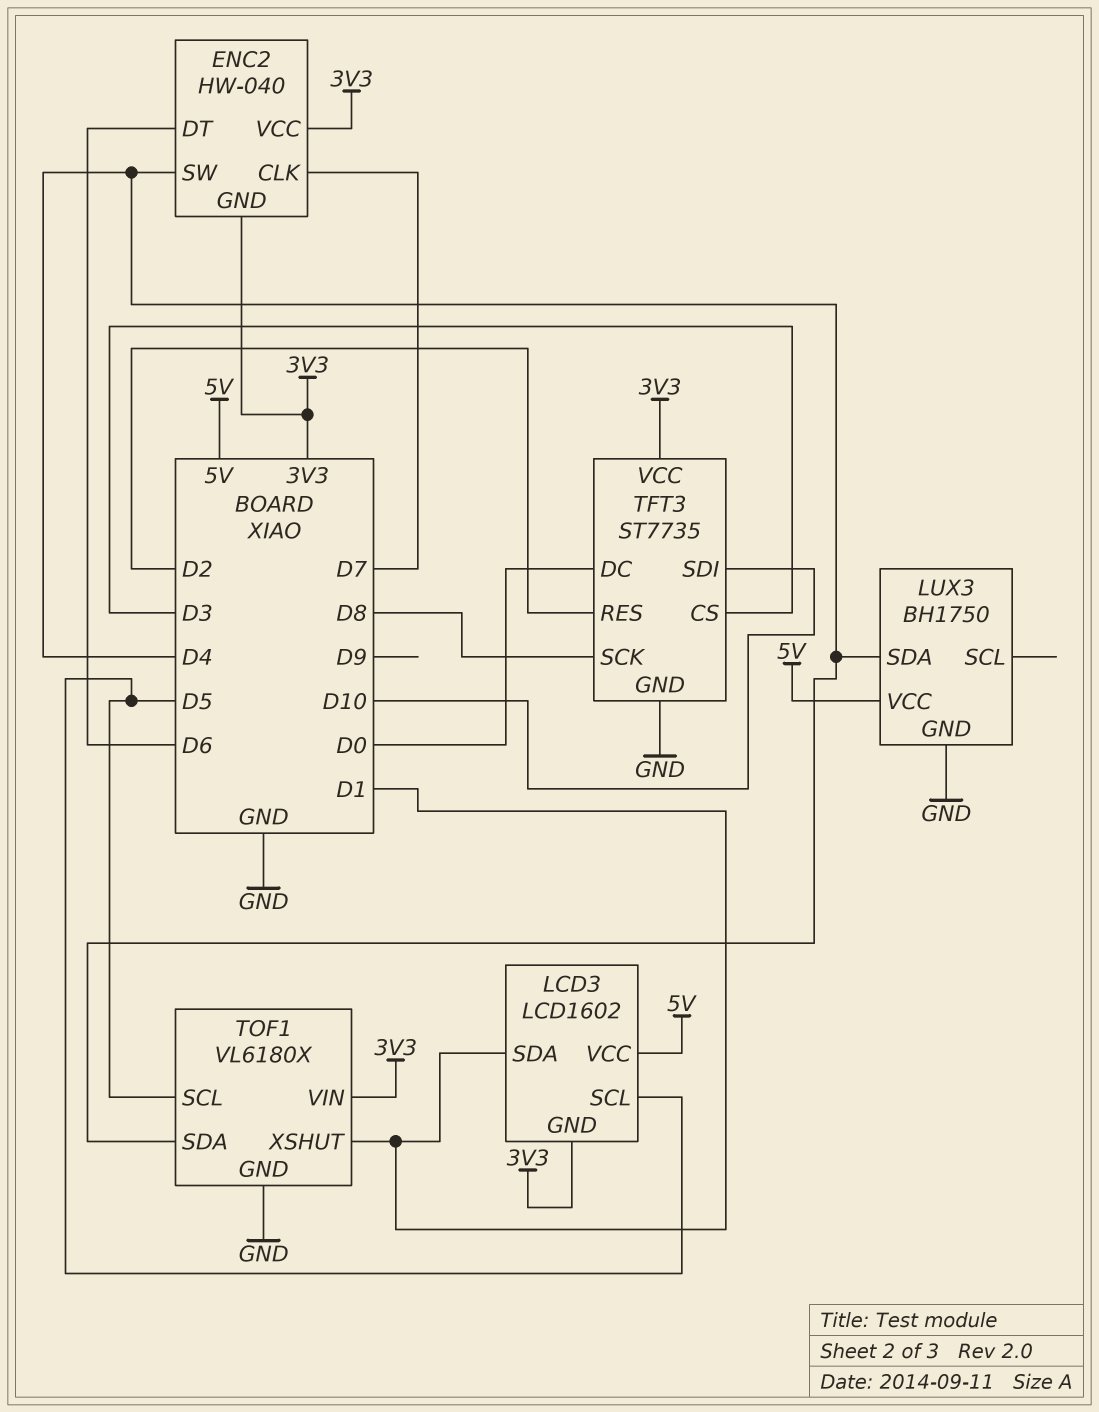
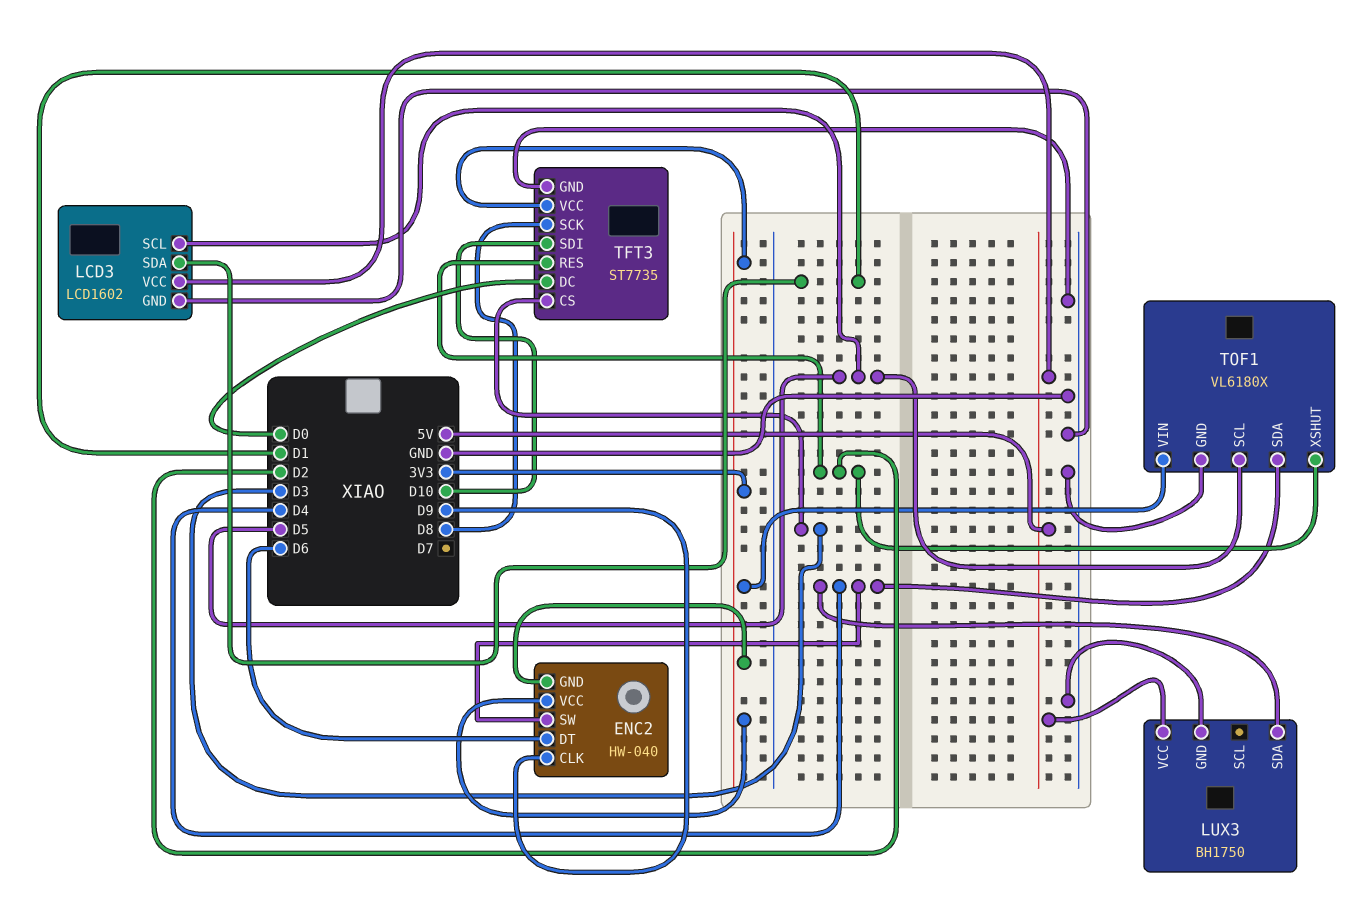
ENC2 pin CLK: D7 -> D9
LCD3 pin GND: 3V3 -> GND
TOF1 pin XSHUT: D1 -> D2

